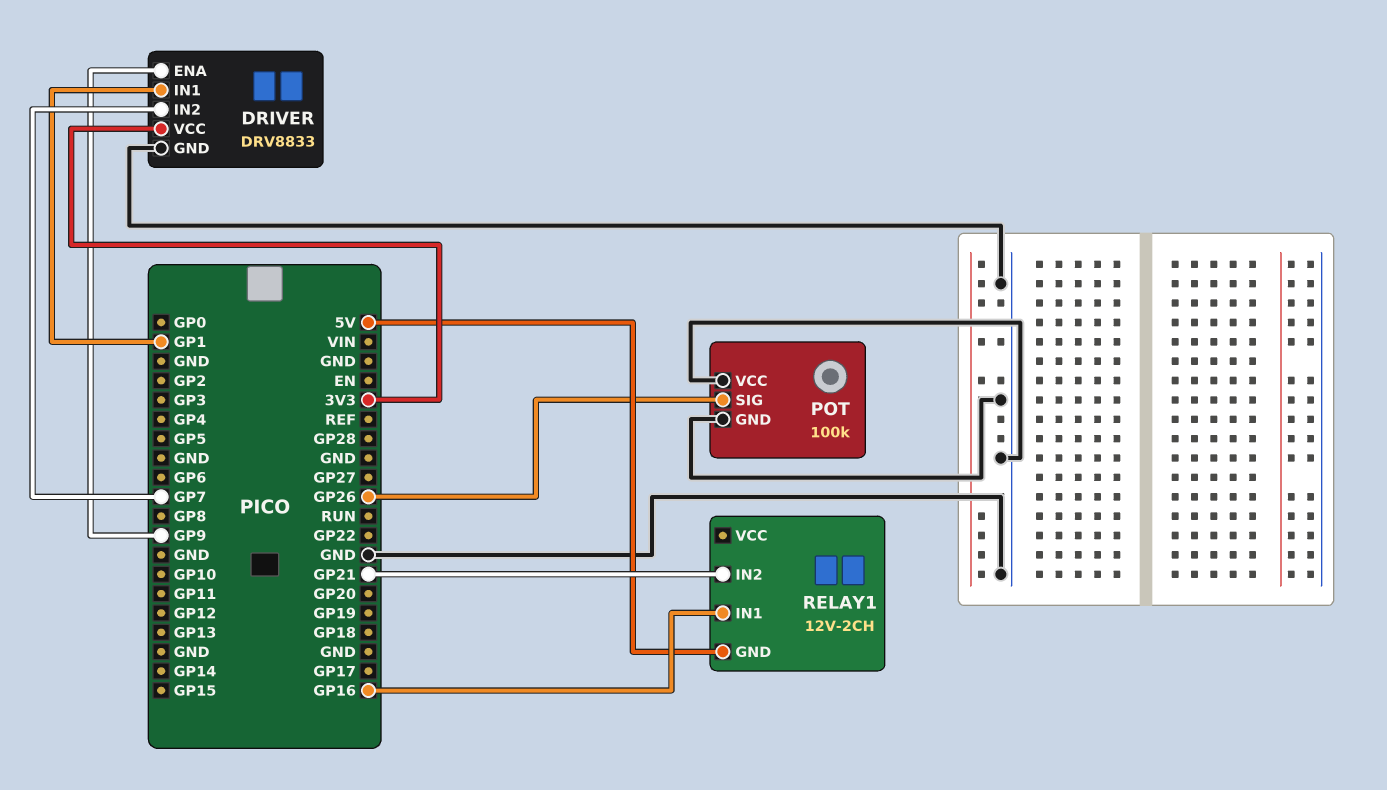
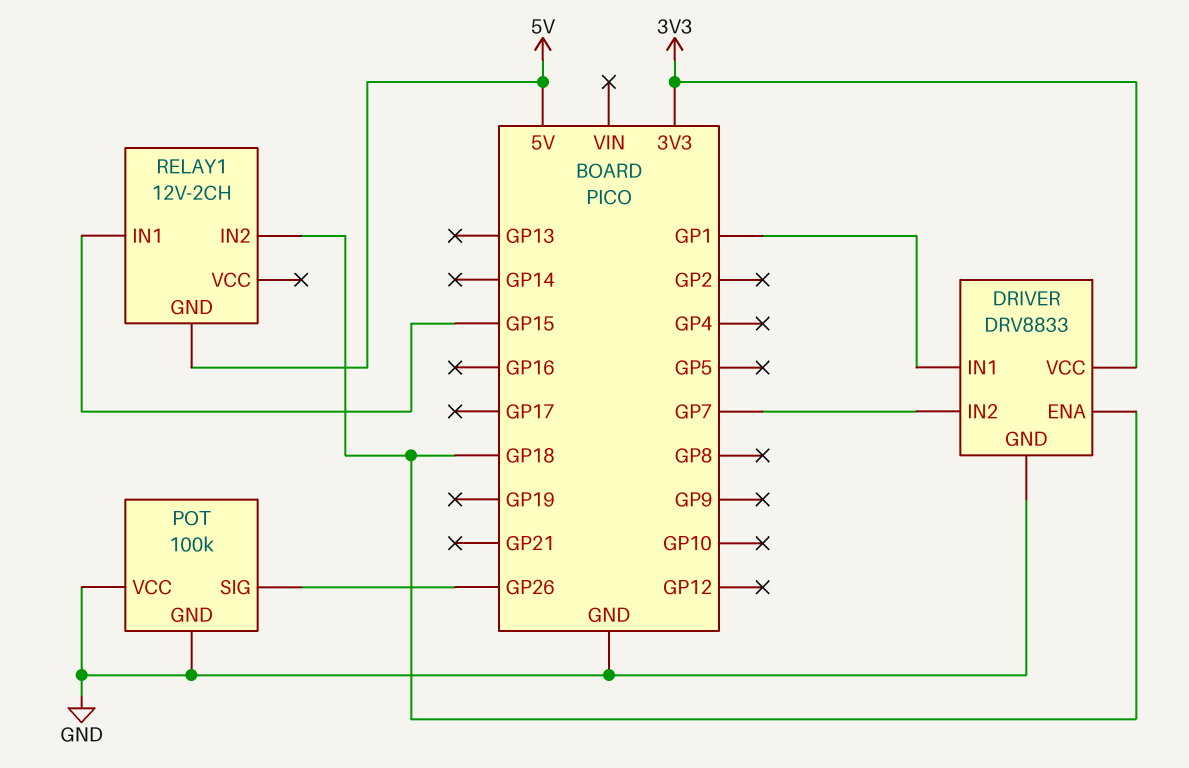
DRIVER pin ENA: GP9 -> GP18
RELAY1 pin IN1: GP16 -> GP15
RELAY1 pin IN2: GP21 -> GP18

